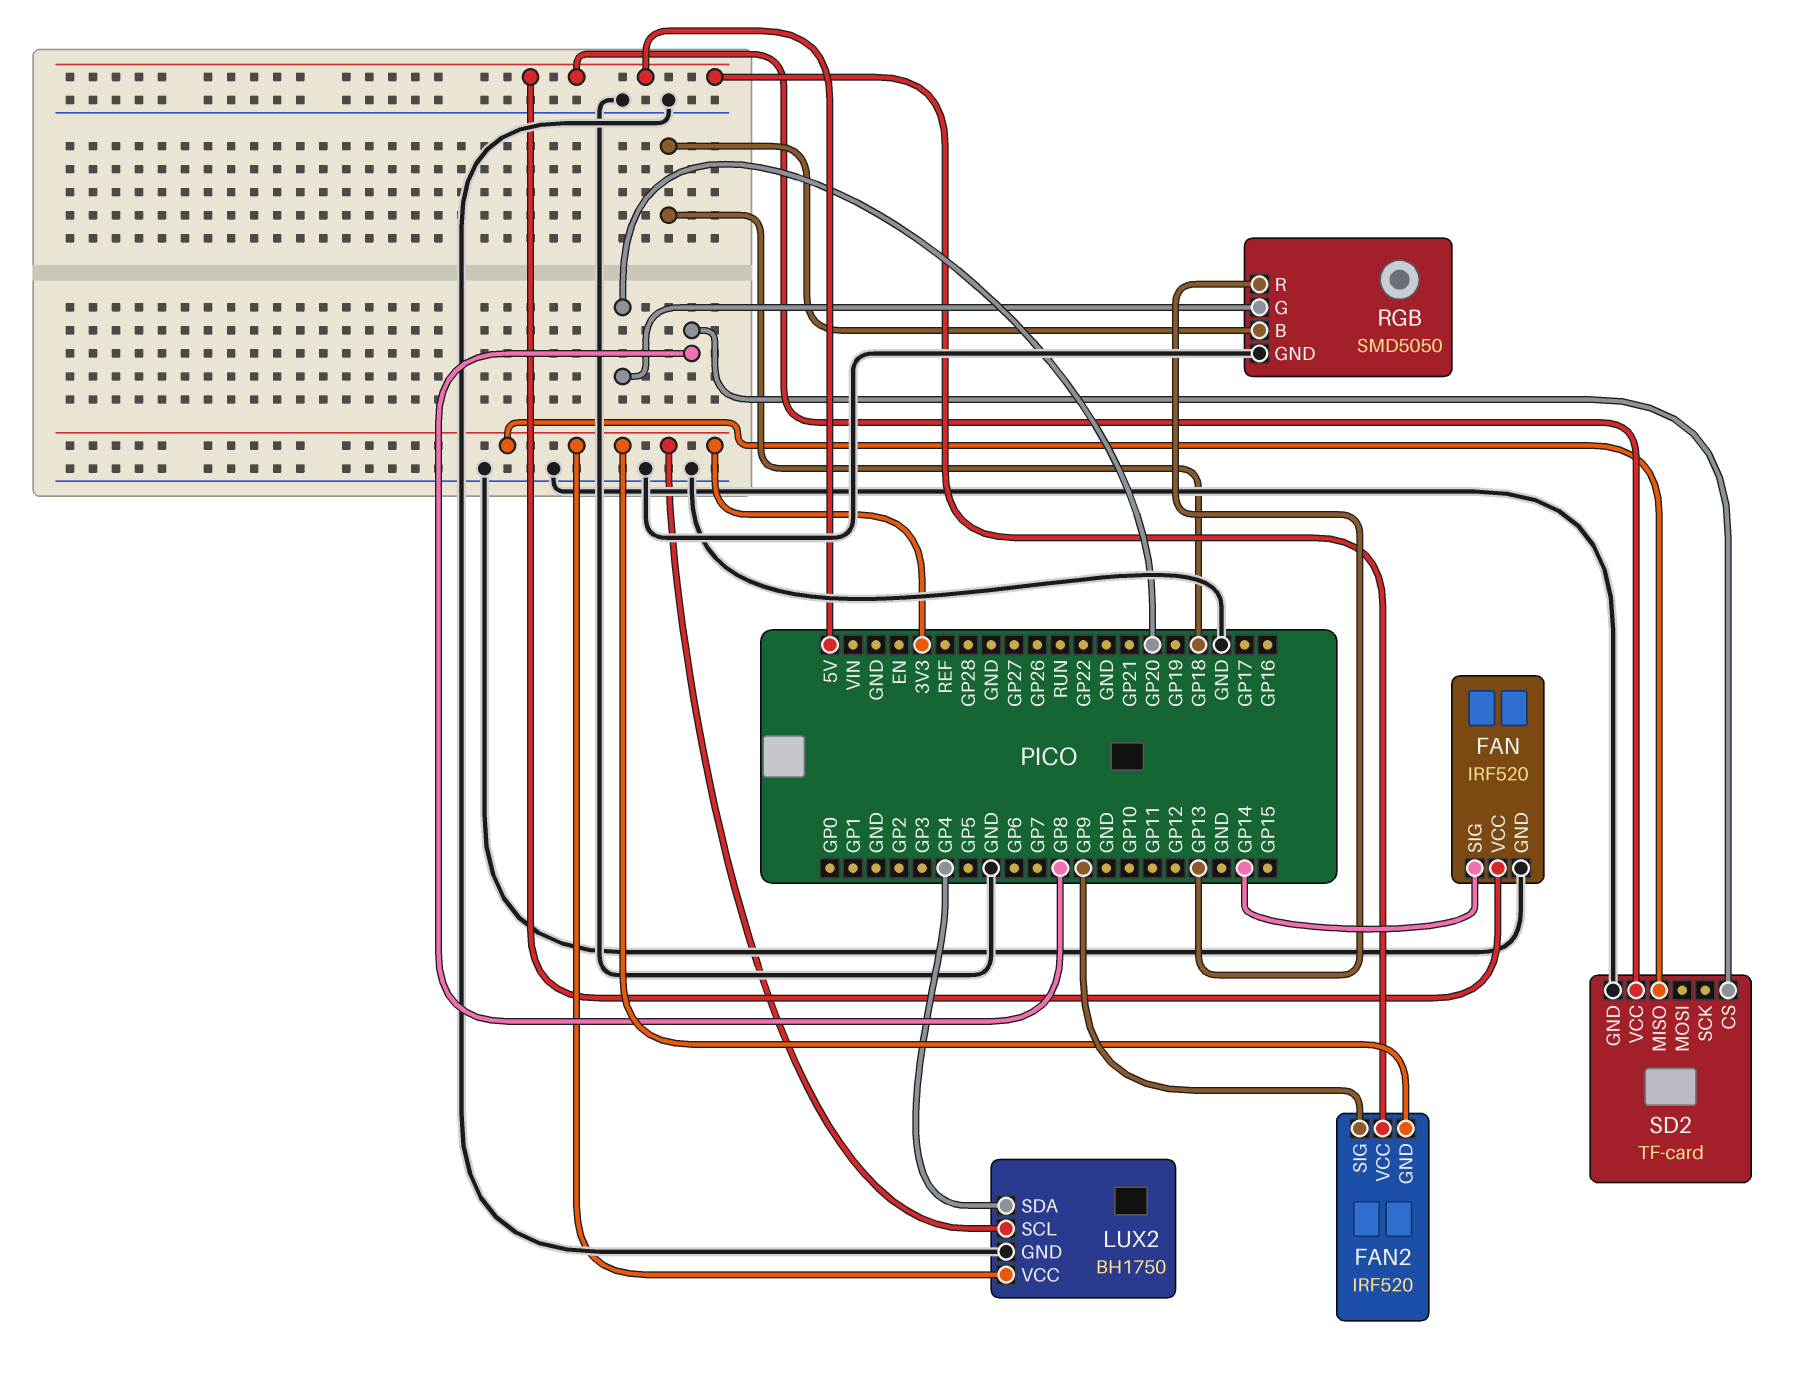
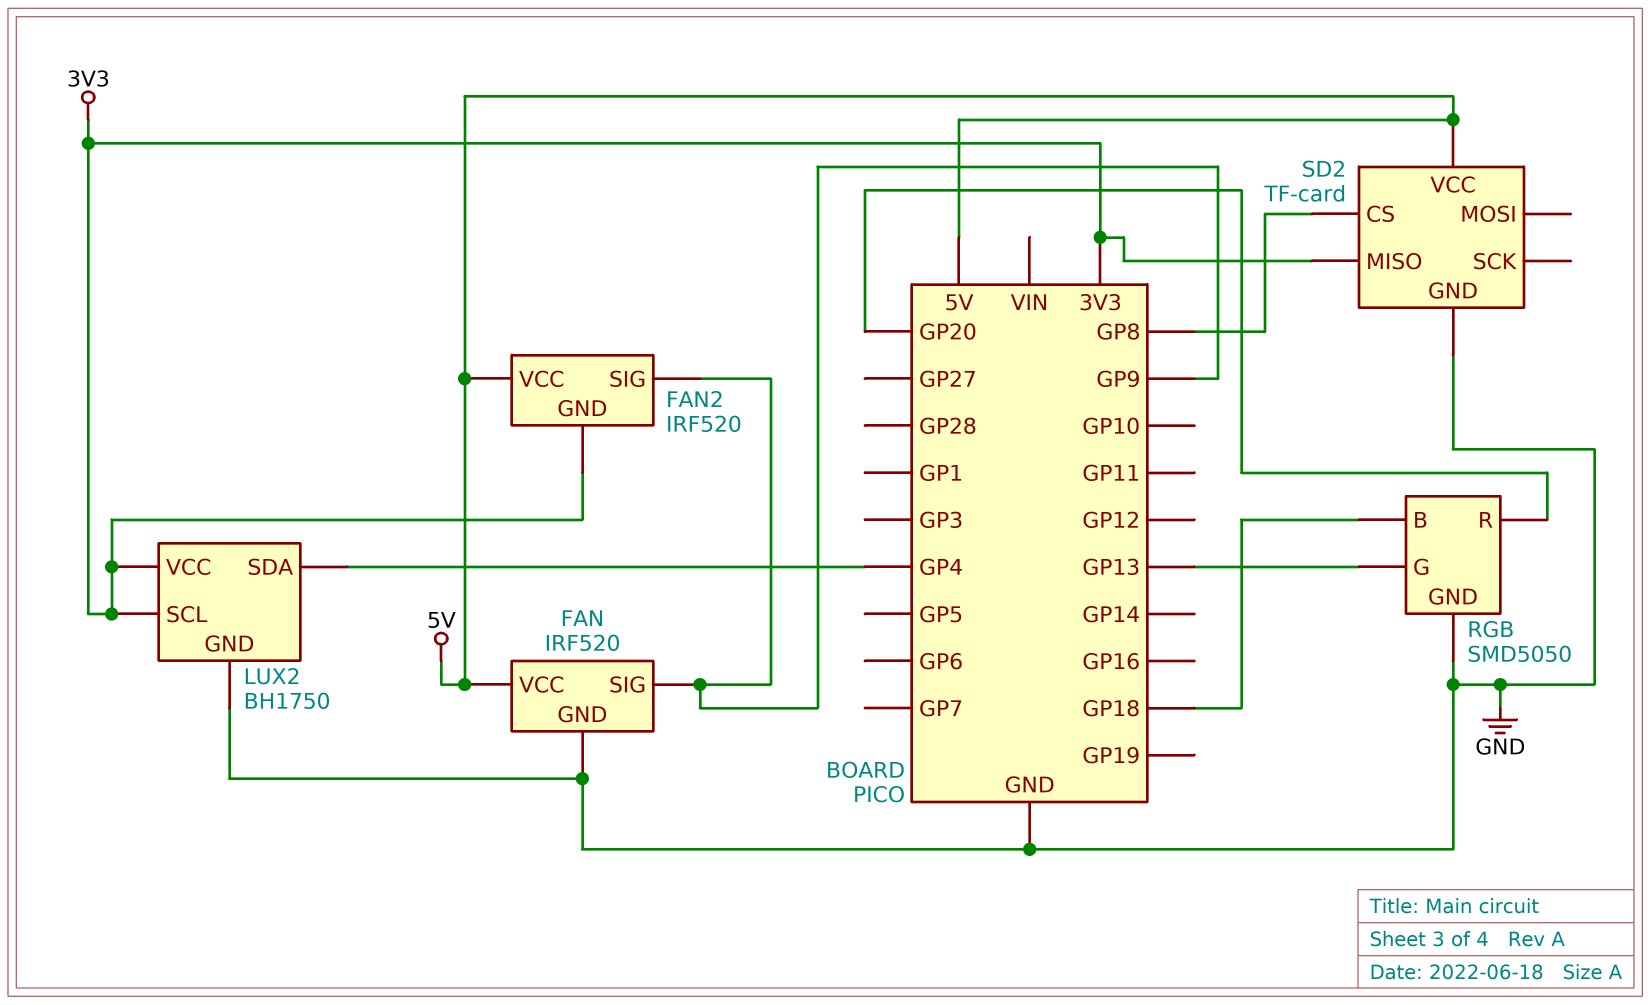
FAN pin SIG: GP14 -> GP9
RGB pin G: GP20 -> GP13
RGB pin R: GP13 -> GP20

